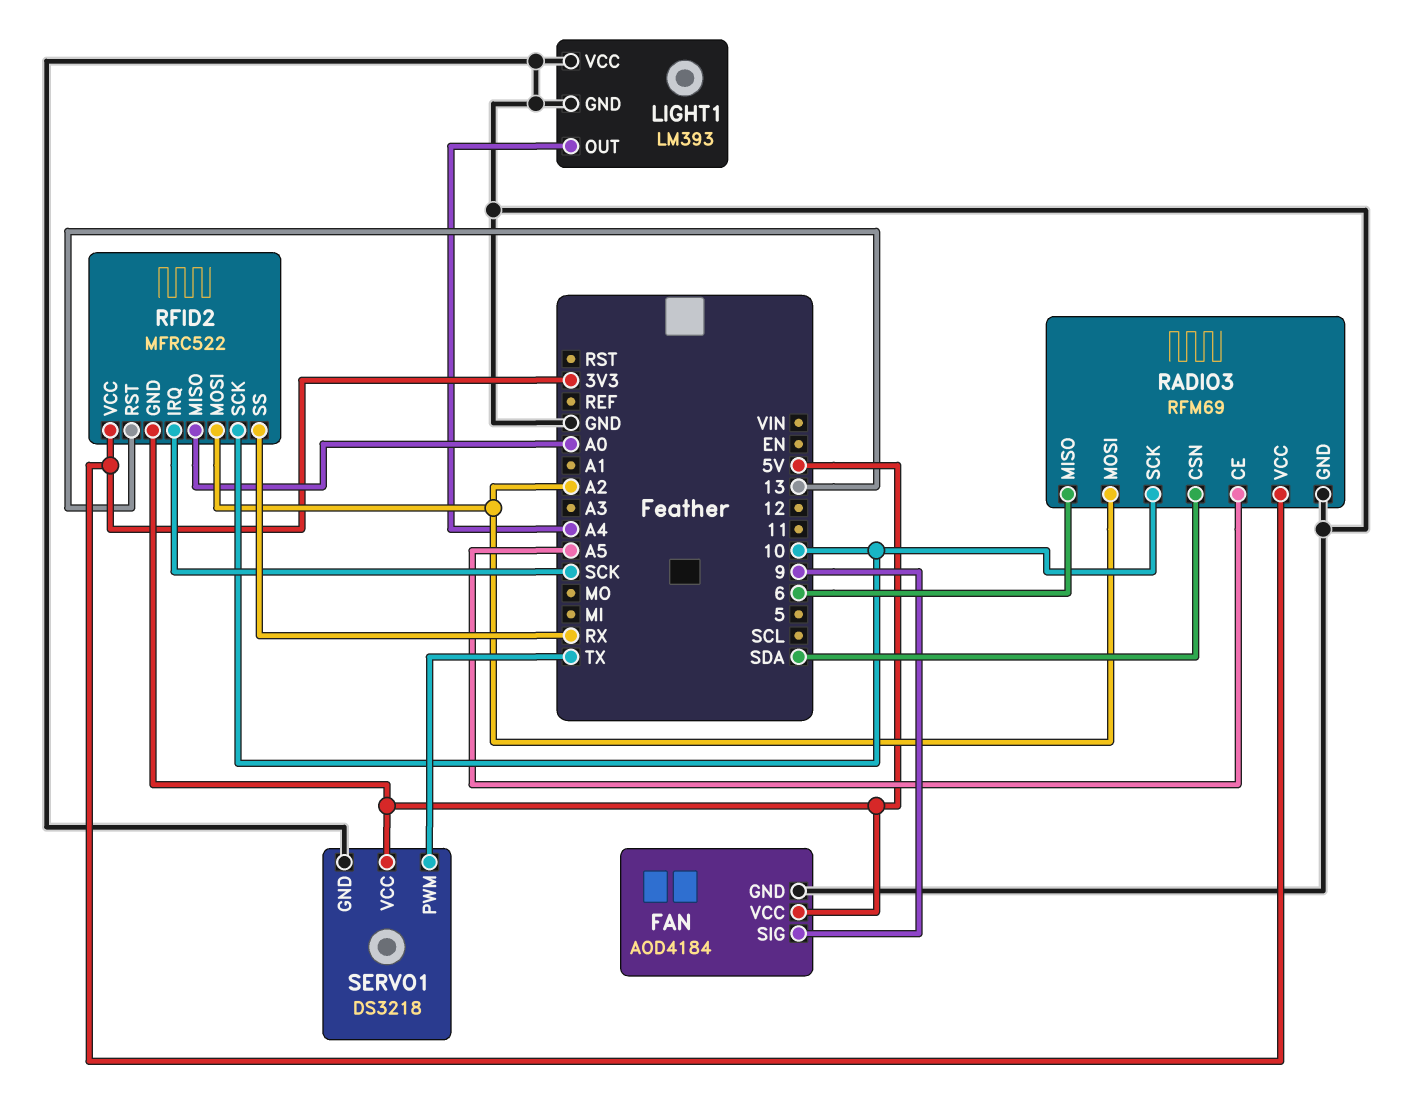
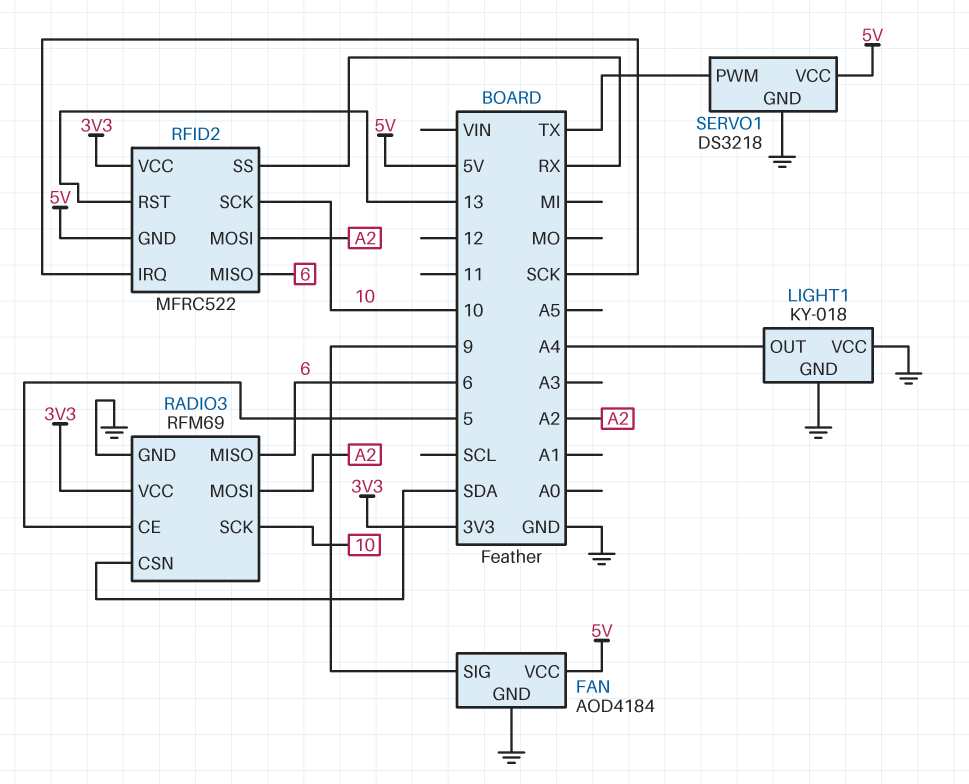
LIGHT1: LM393 -> KY-018
RADIO3 pin CE: A5 -> 5
RFID2 pin MISO: A0 -> 6

